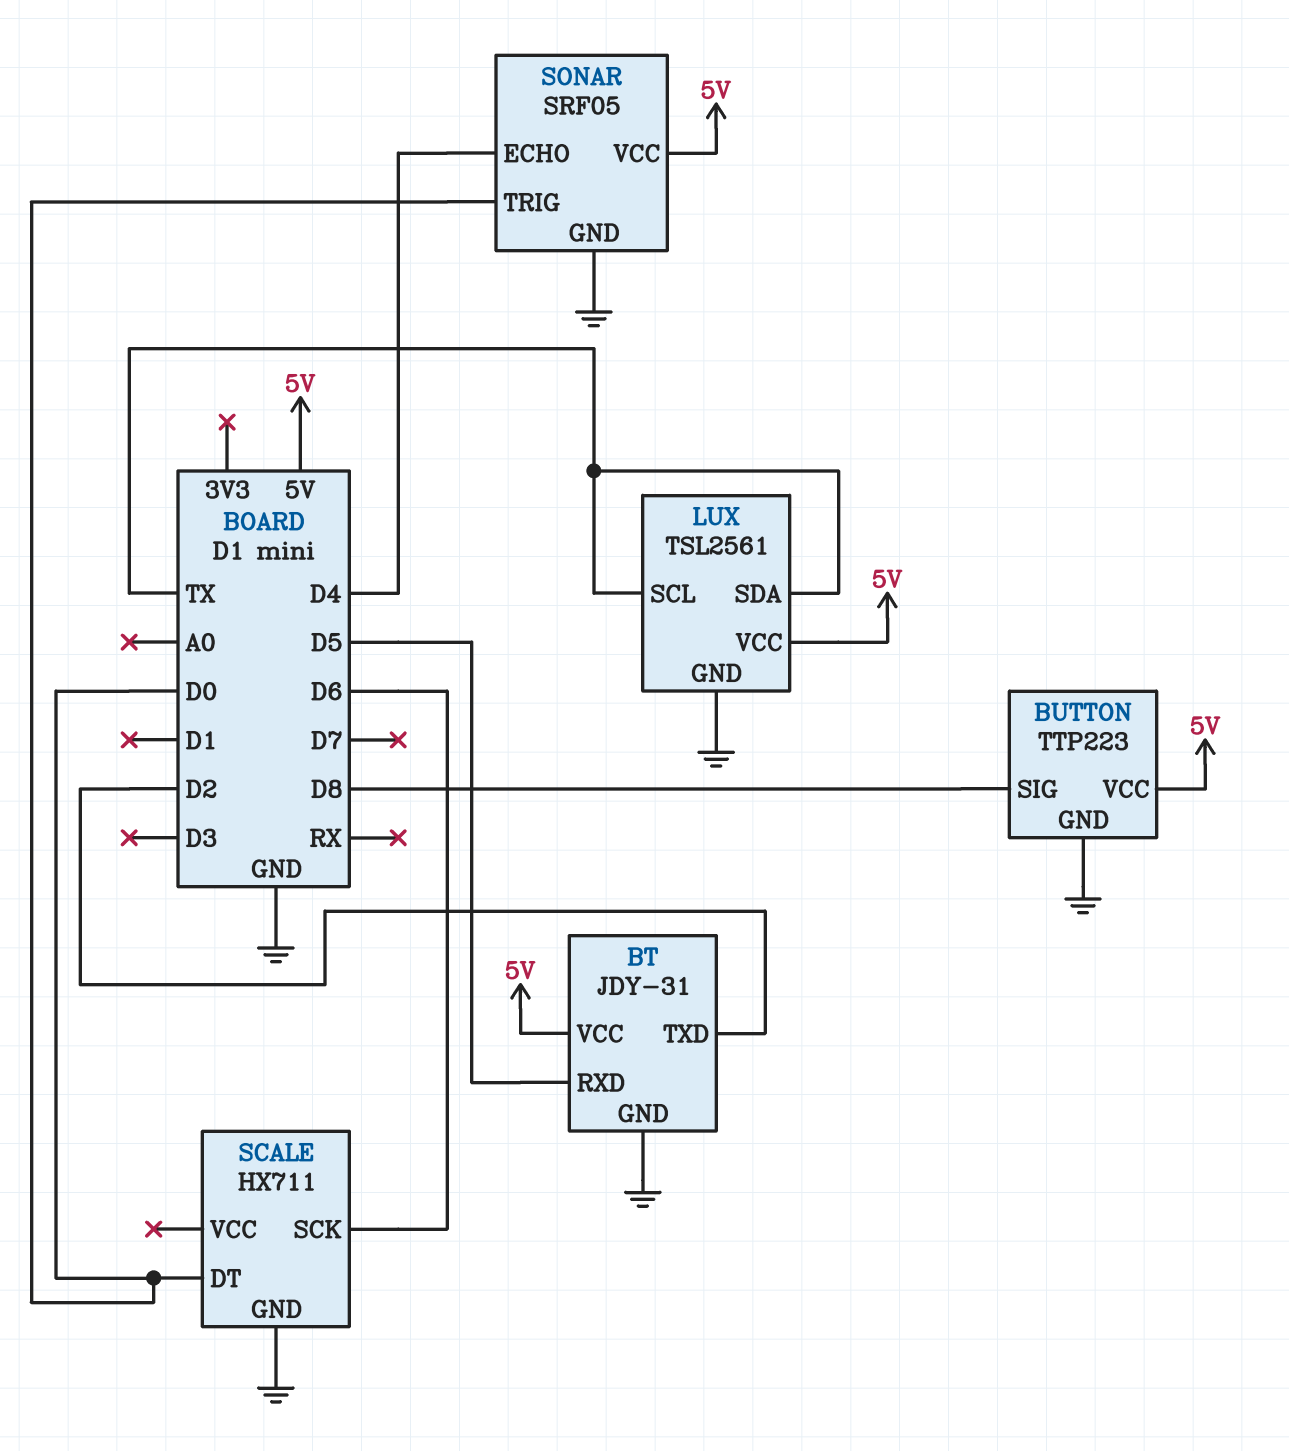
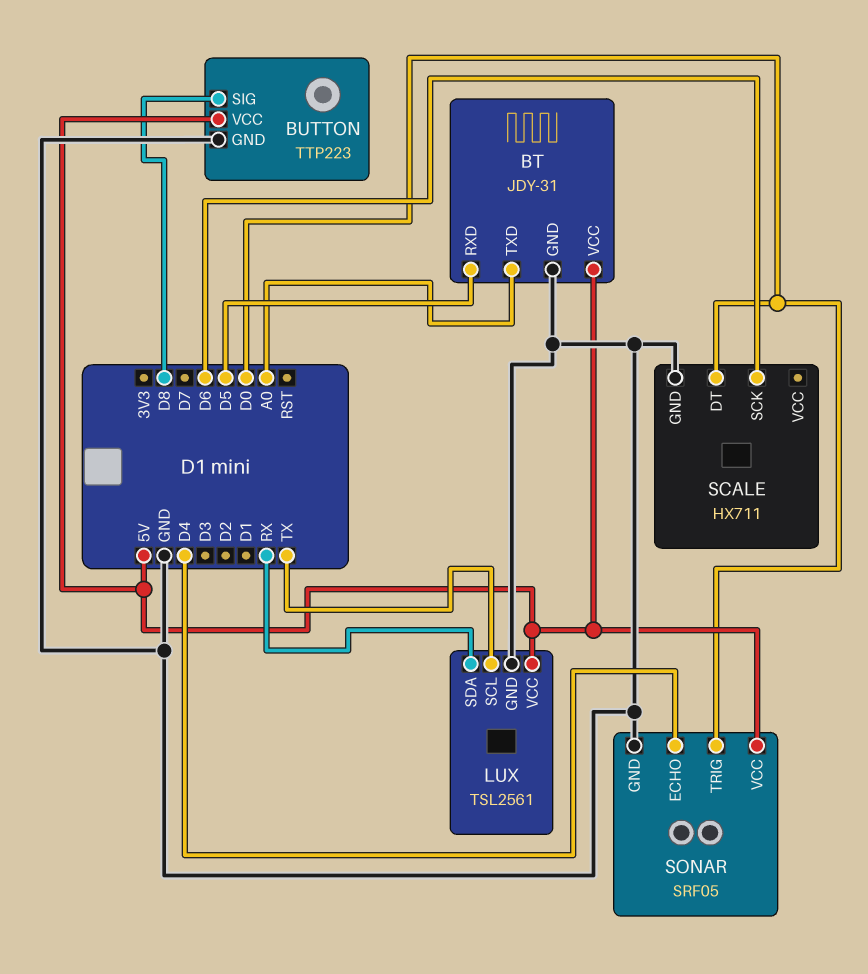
BT pin TXD: D2 -> A0
LUX pin SDA: TX -> RX

